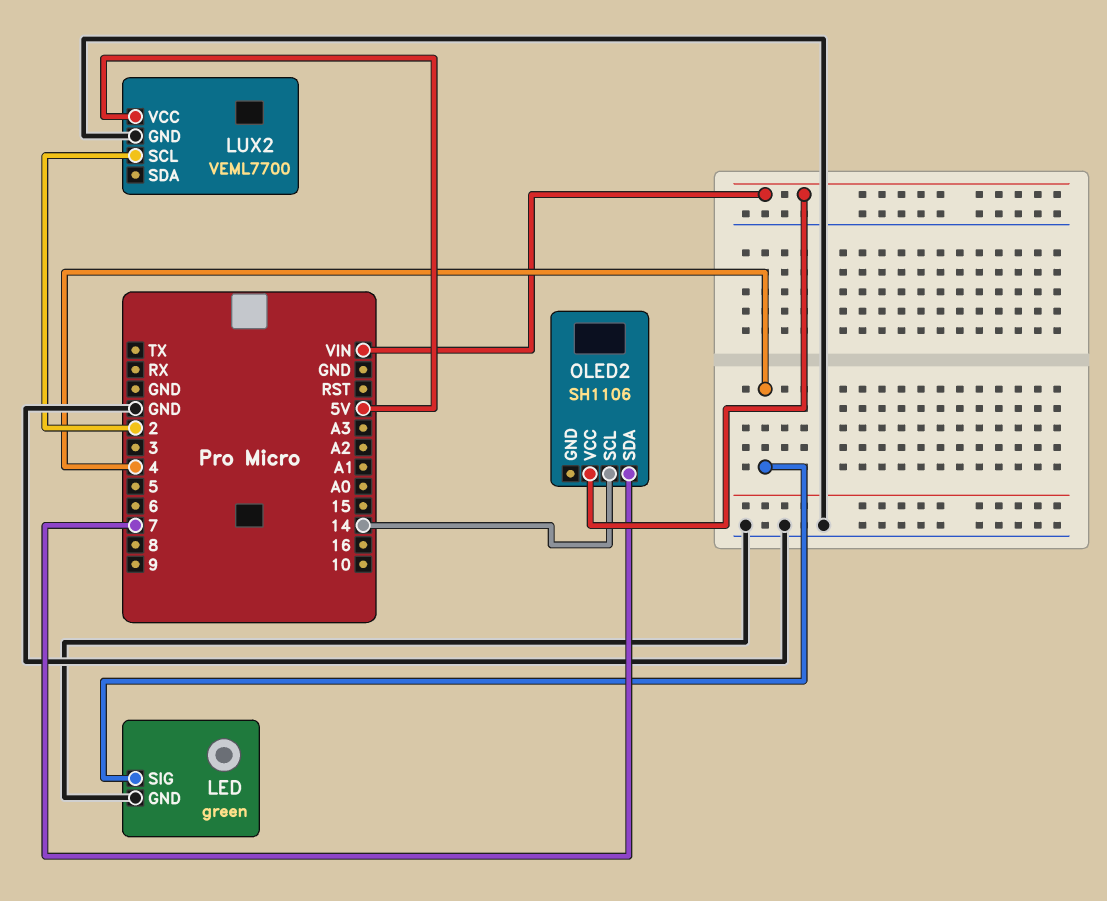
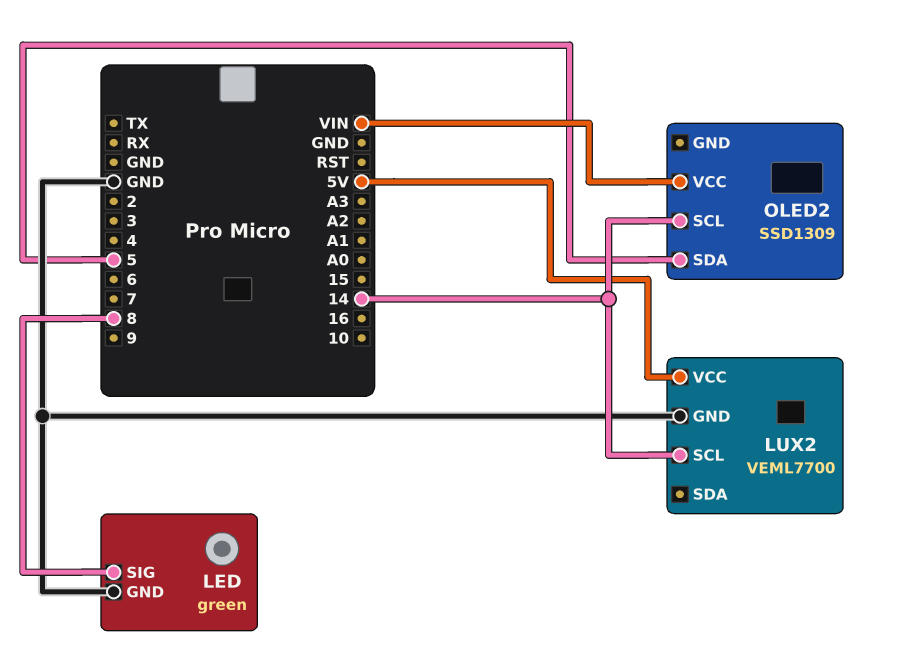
LED pin SIG: 4 -> 8
LUX2 pin SCL: 2 -> 14
OLED2: SH1106 -> SSD1309
OLED2 pin SDA: 7 -> 5

